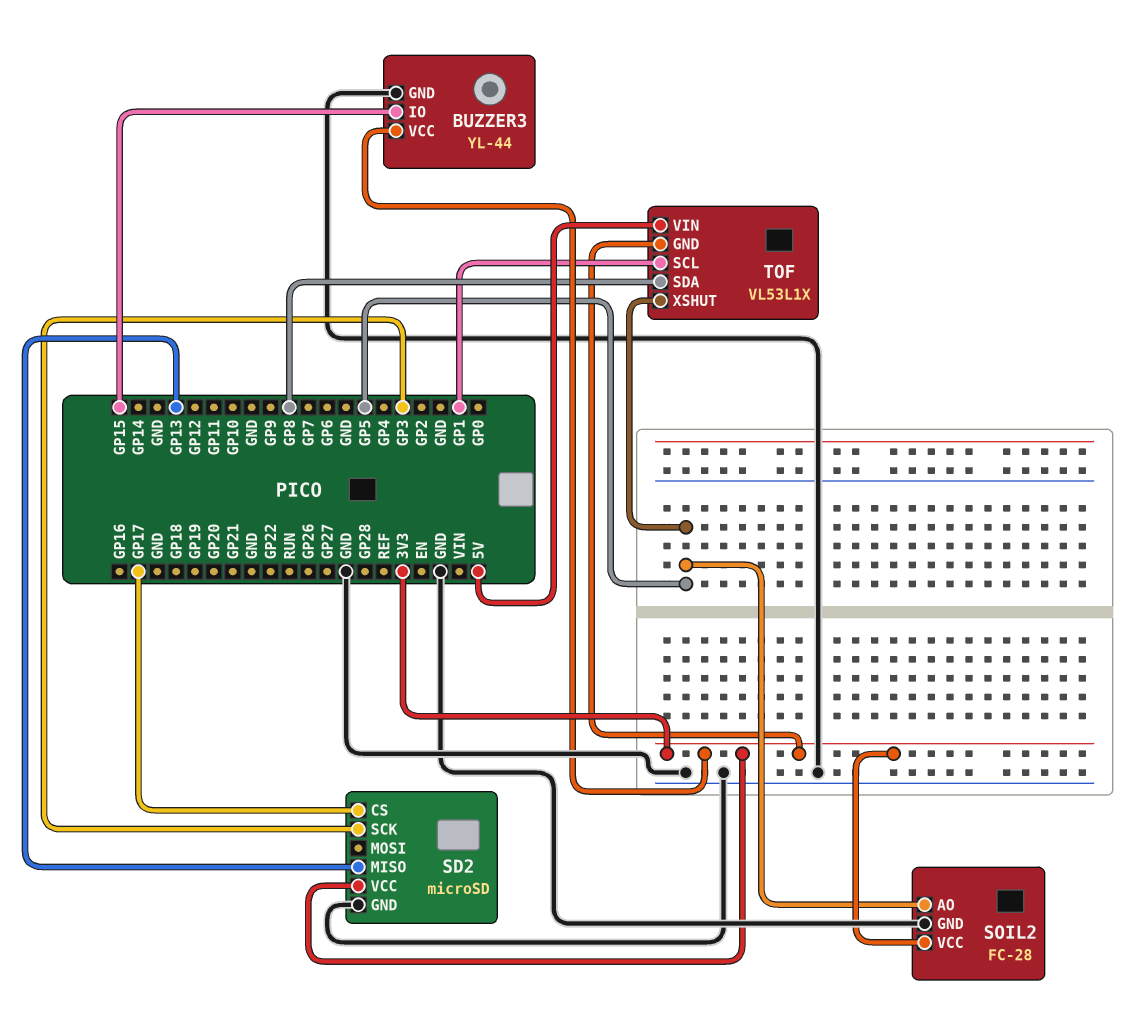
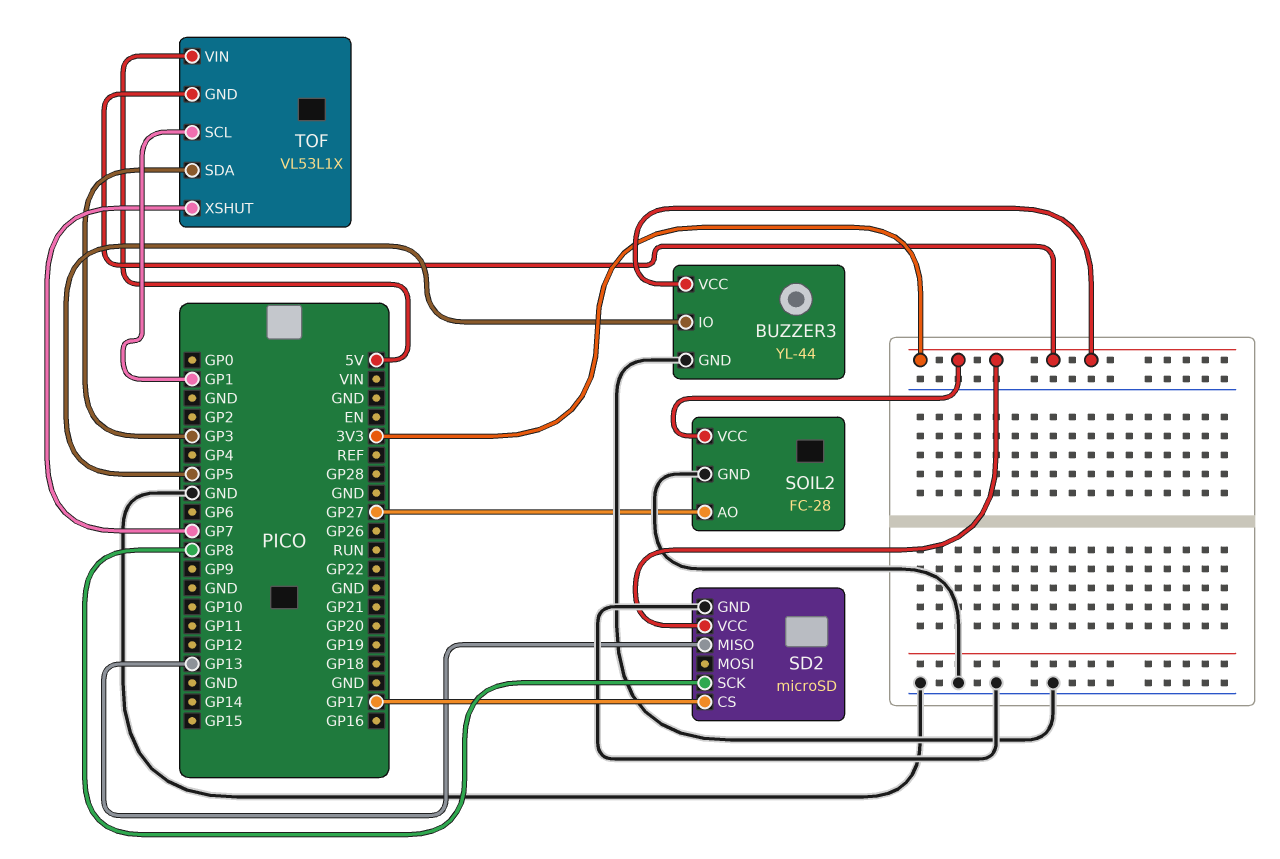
BUZZER3 pin IO: GP15 -> GP5
SD2 pin SCK: GP3 -> GP8
SOIL2 pin AO: GP5 -> GP27
TOF pin SDA: GP8 -> GP3
TOF pin XSHUT: GP5 -> GP7

